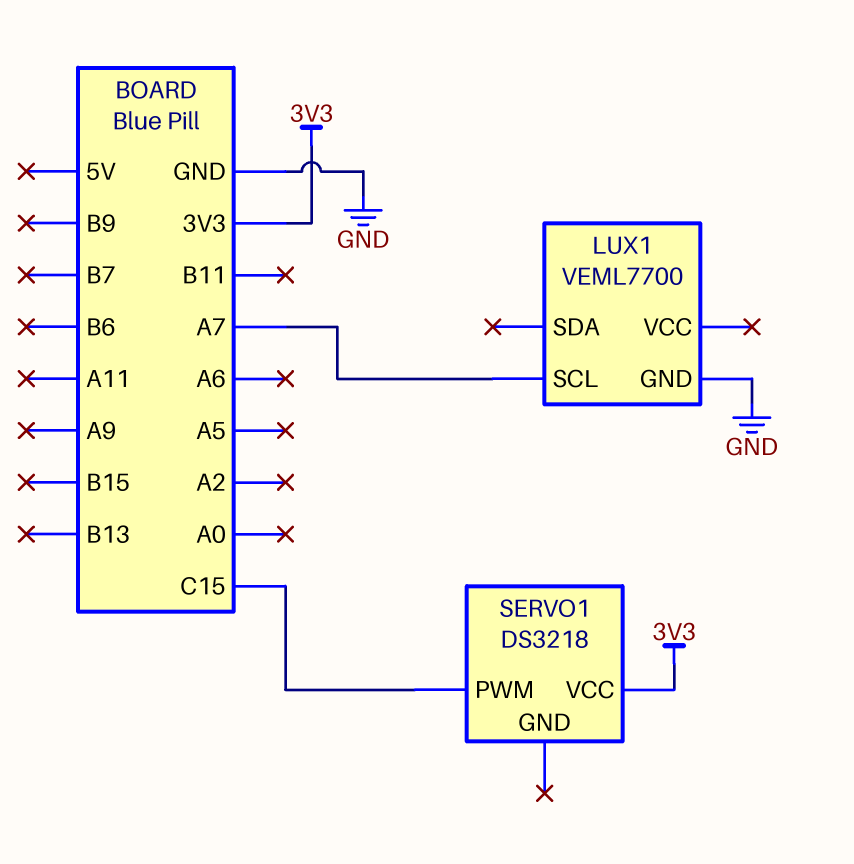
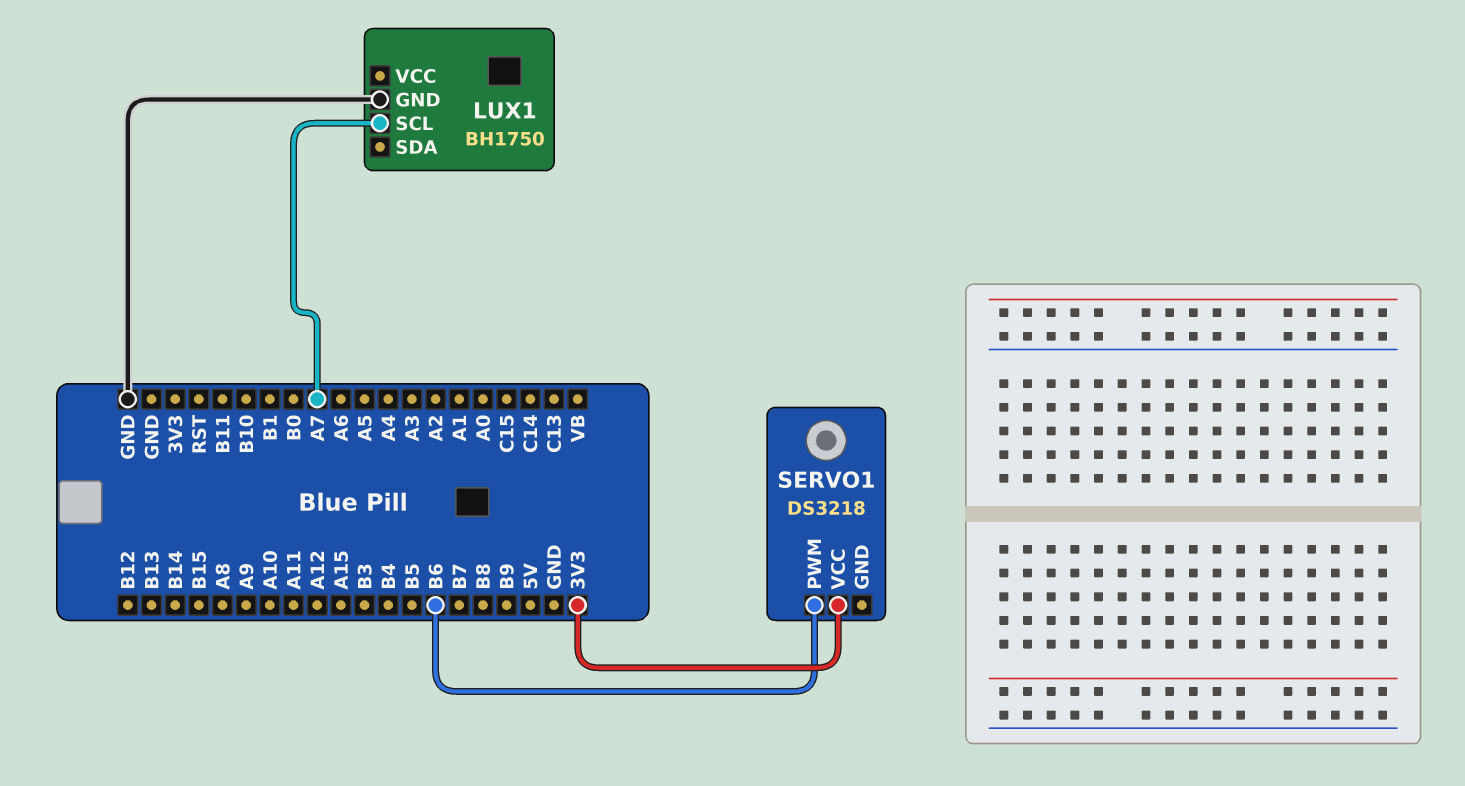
LUX1: VEML7700 -> BH1750
SERVO1 pin PWM: C15 -> B6

